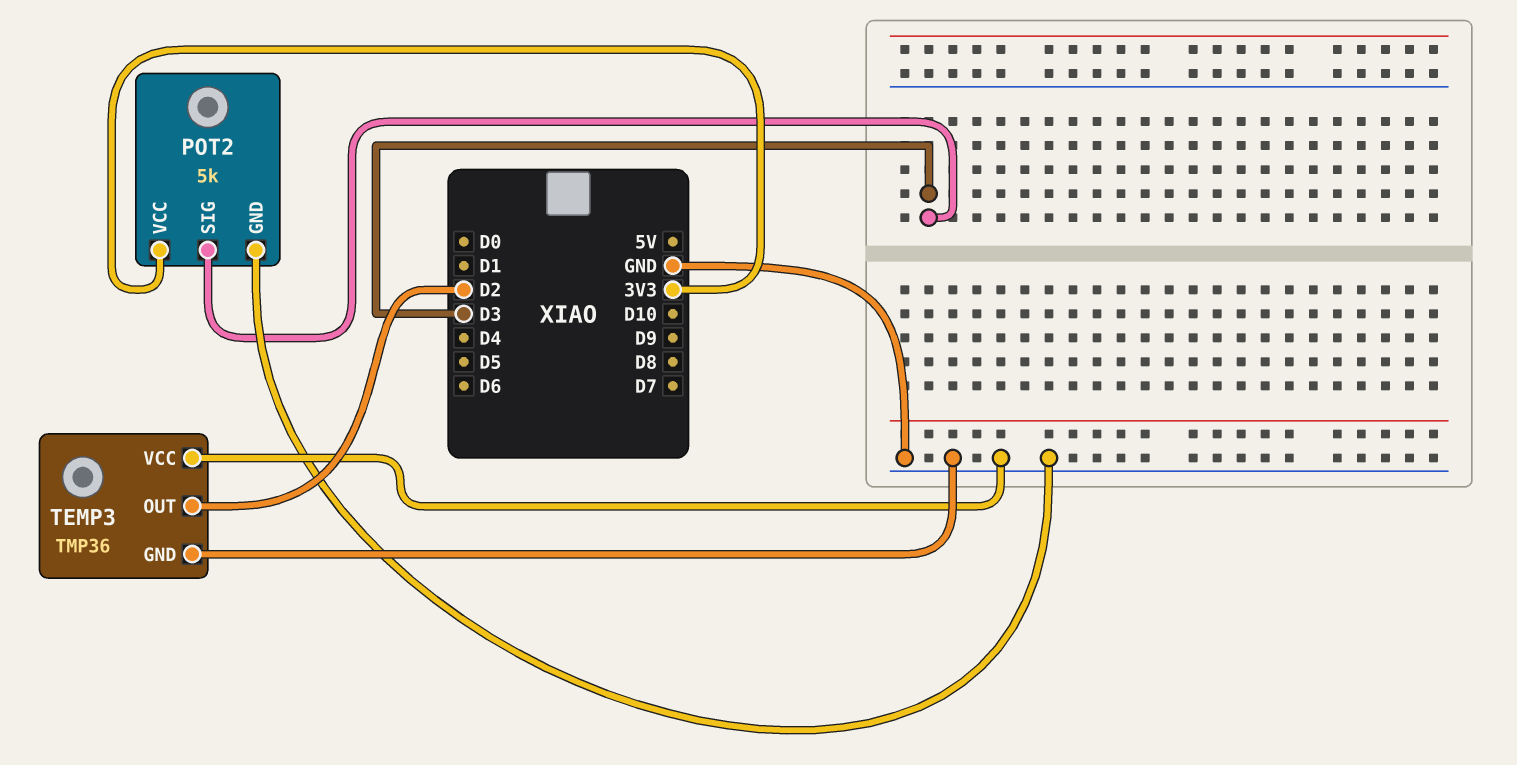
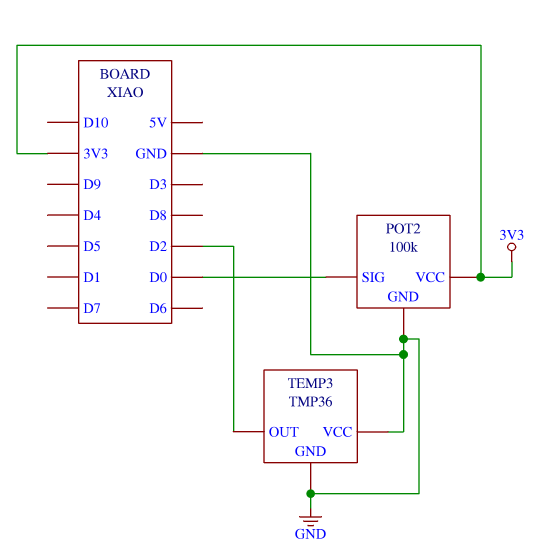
POT2: 5k -> 100k
POT2 pin SIG: D3 -> D0

